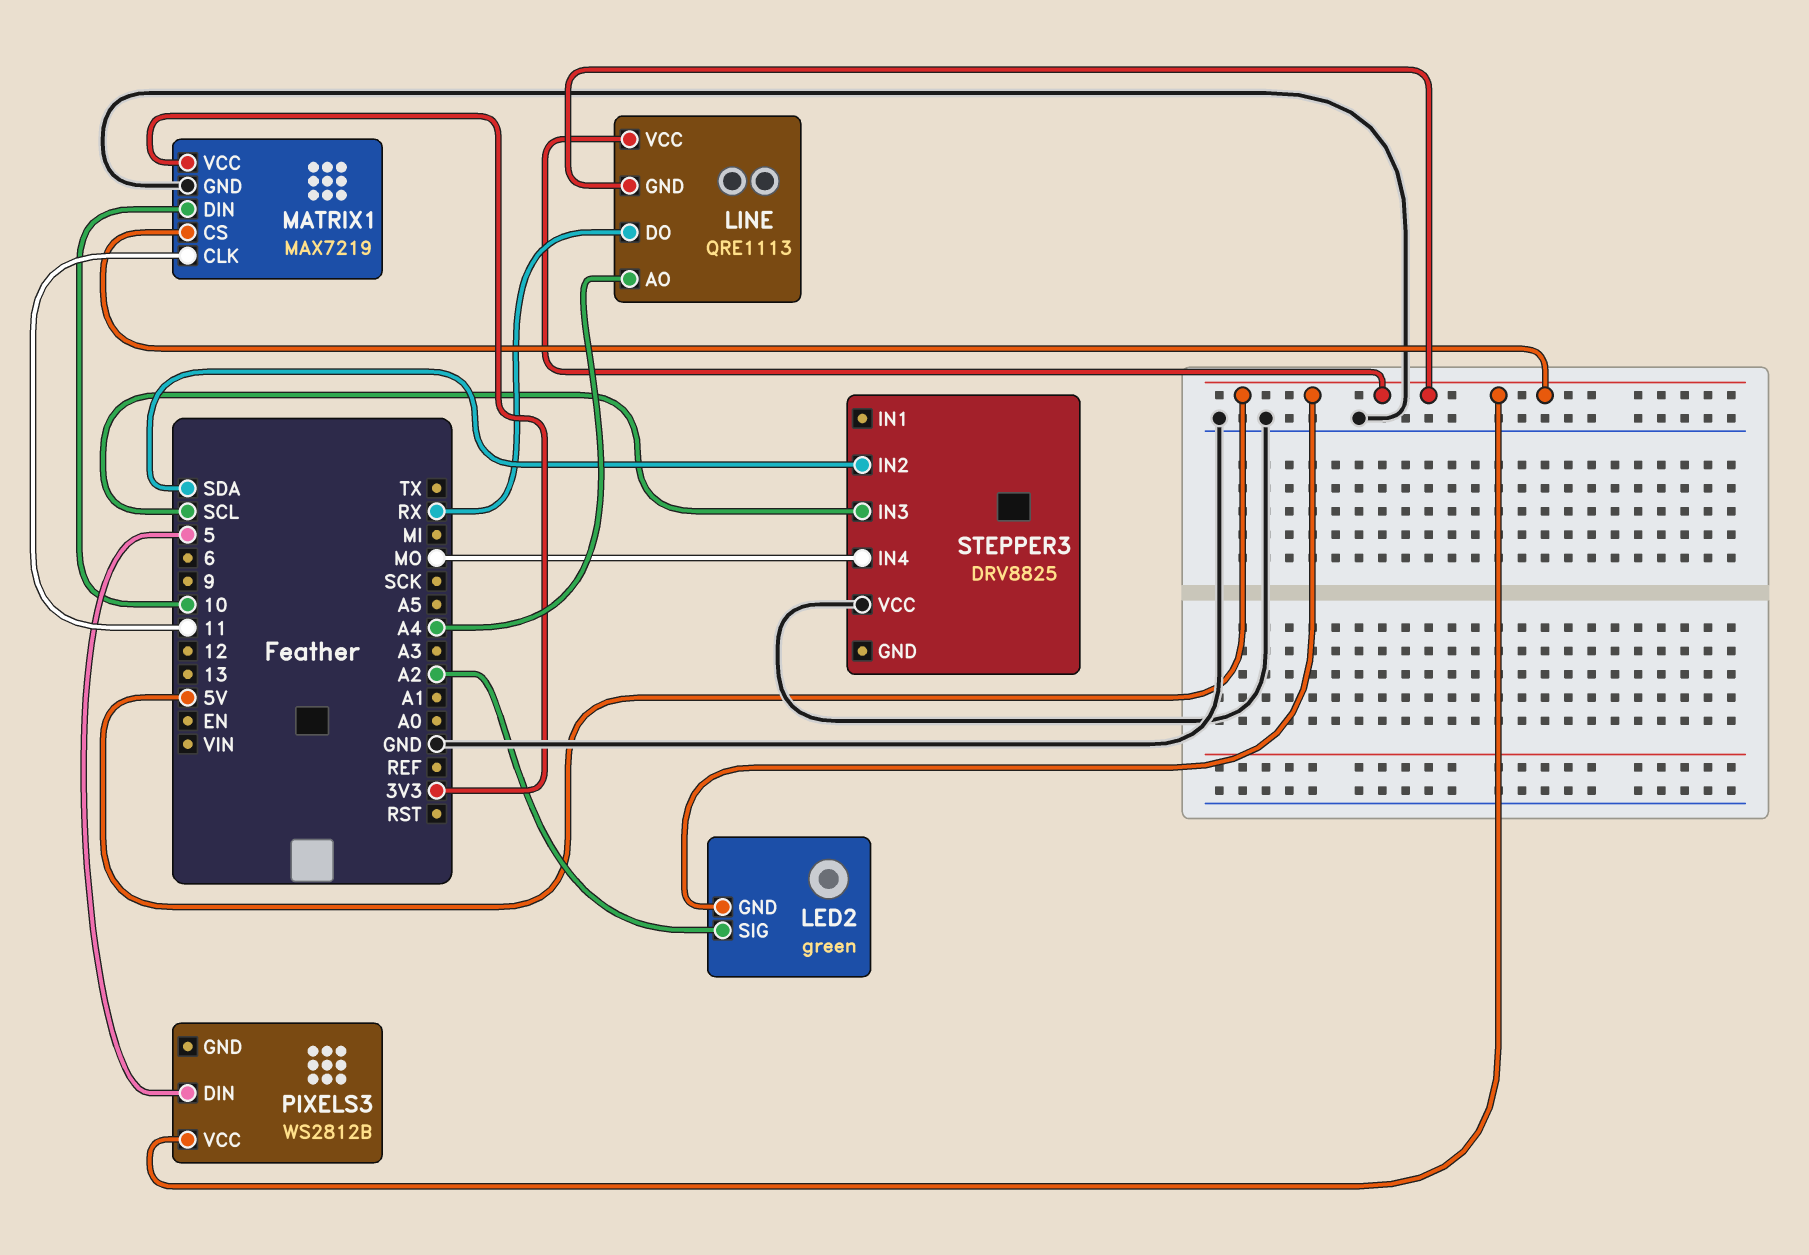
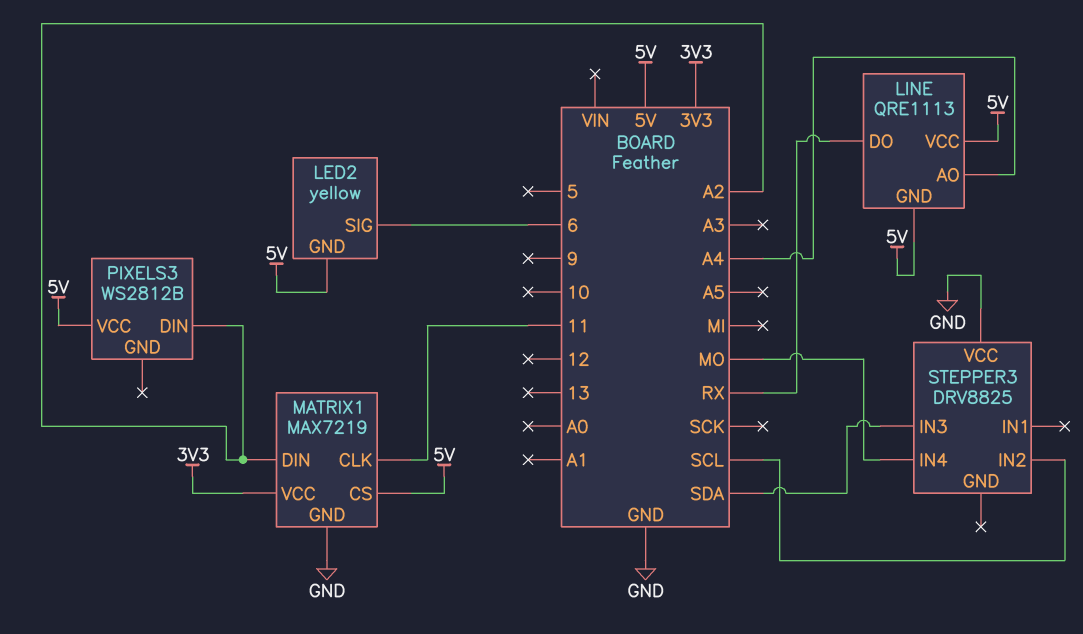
LED2: green -> yellow
LED2 pin SIG: A2 -> 6
MATRIX1 pin DIN: 10 -> A2
PIXELS3 pin DIN: 5 -> A2
STEPPER3 pin IN2: SDA -> SCL
STEPPER3 pin IN3: SCL -> SDA

